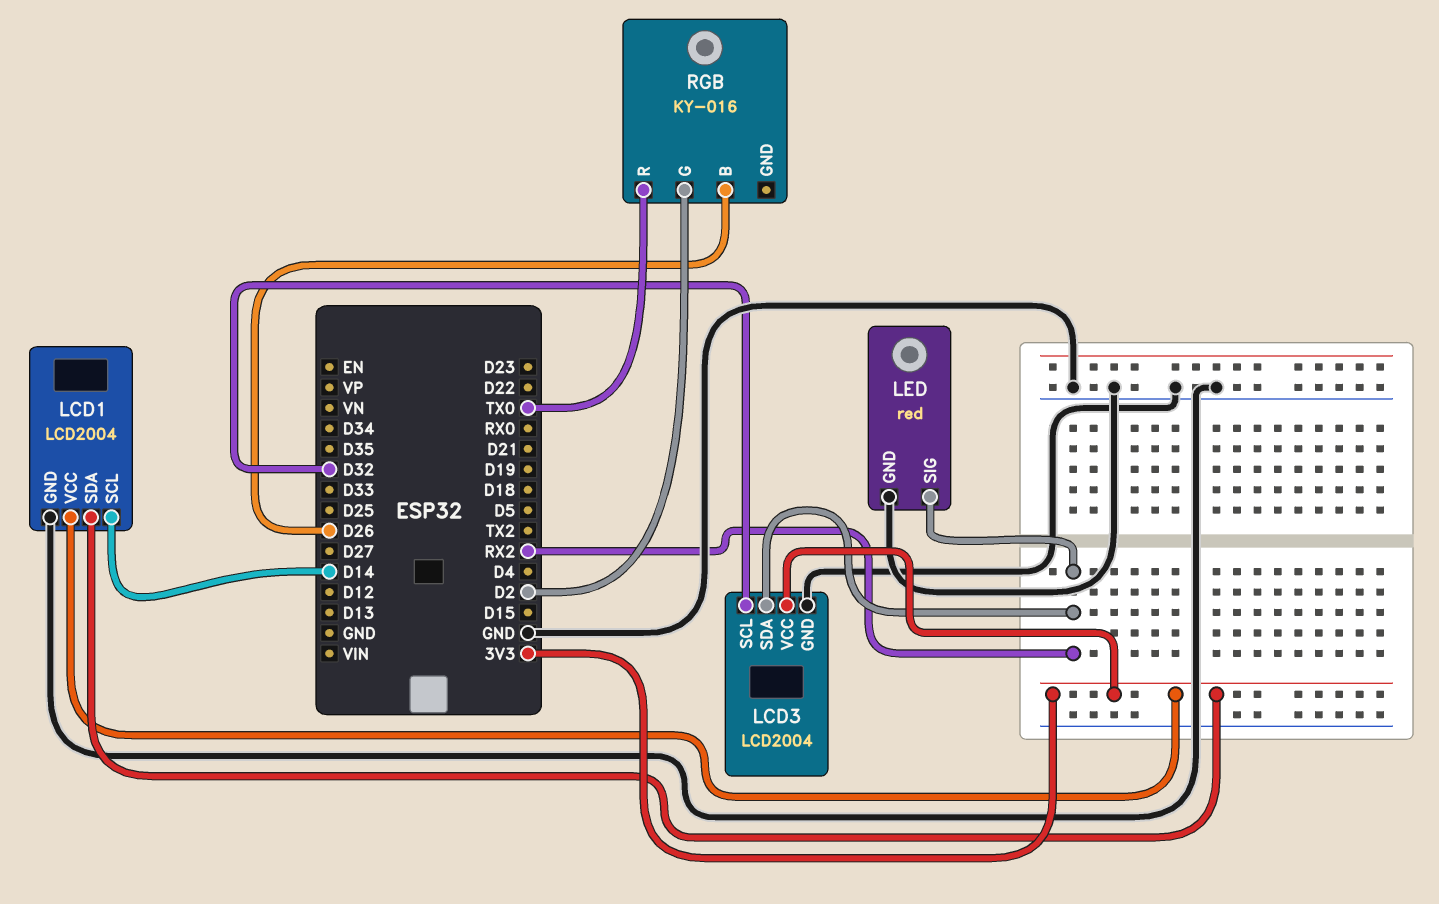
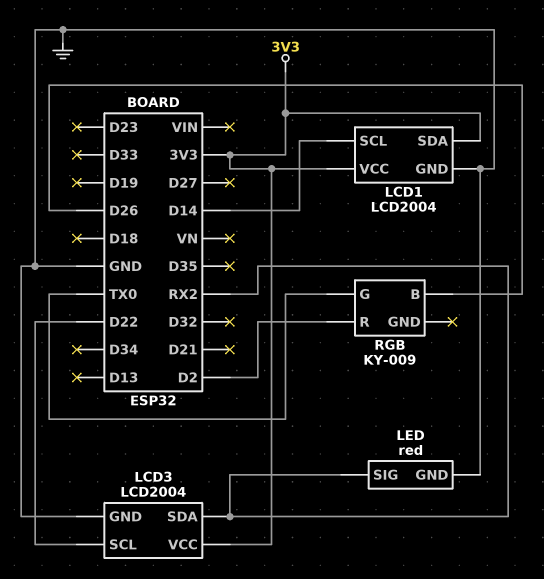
LCD3 pin SCL: D32 -> D22
RGB: KY-016 -> KY-009
RGB pin G: D2 -> TX0
RGB pin R: TX0 -> D2

